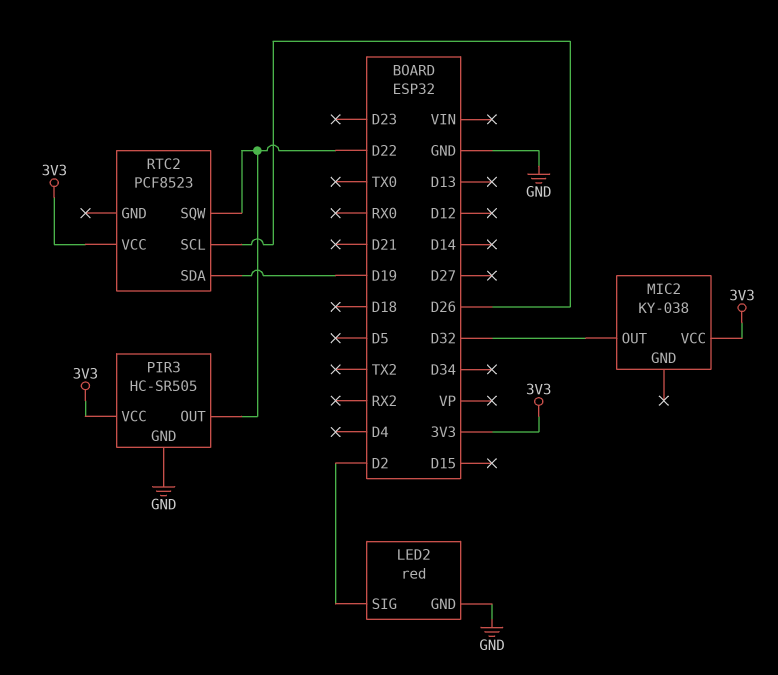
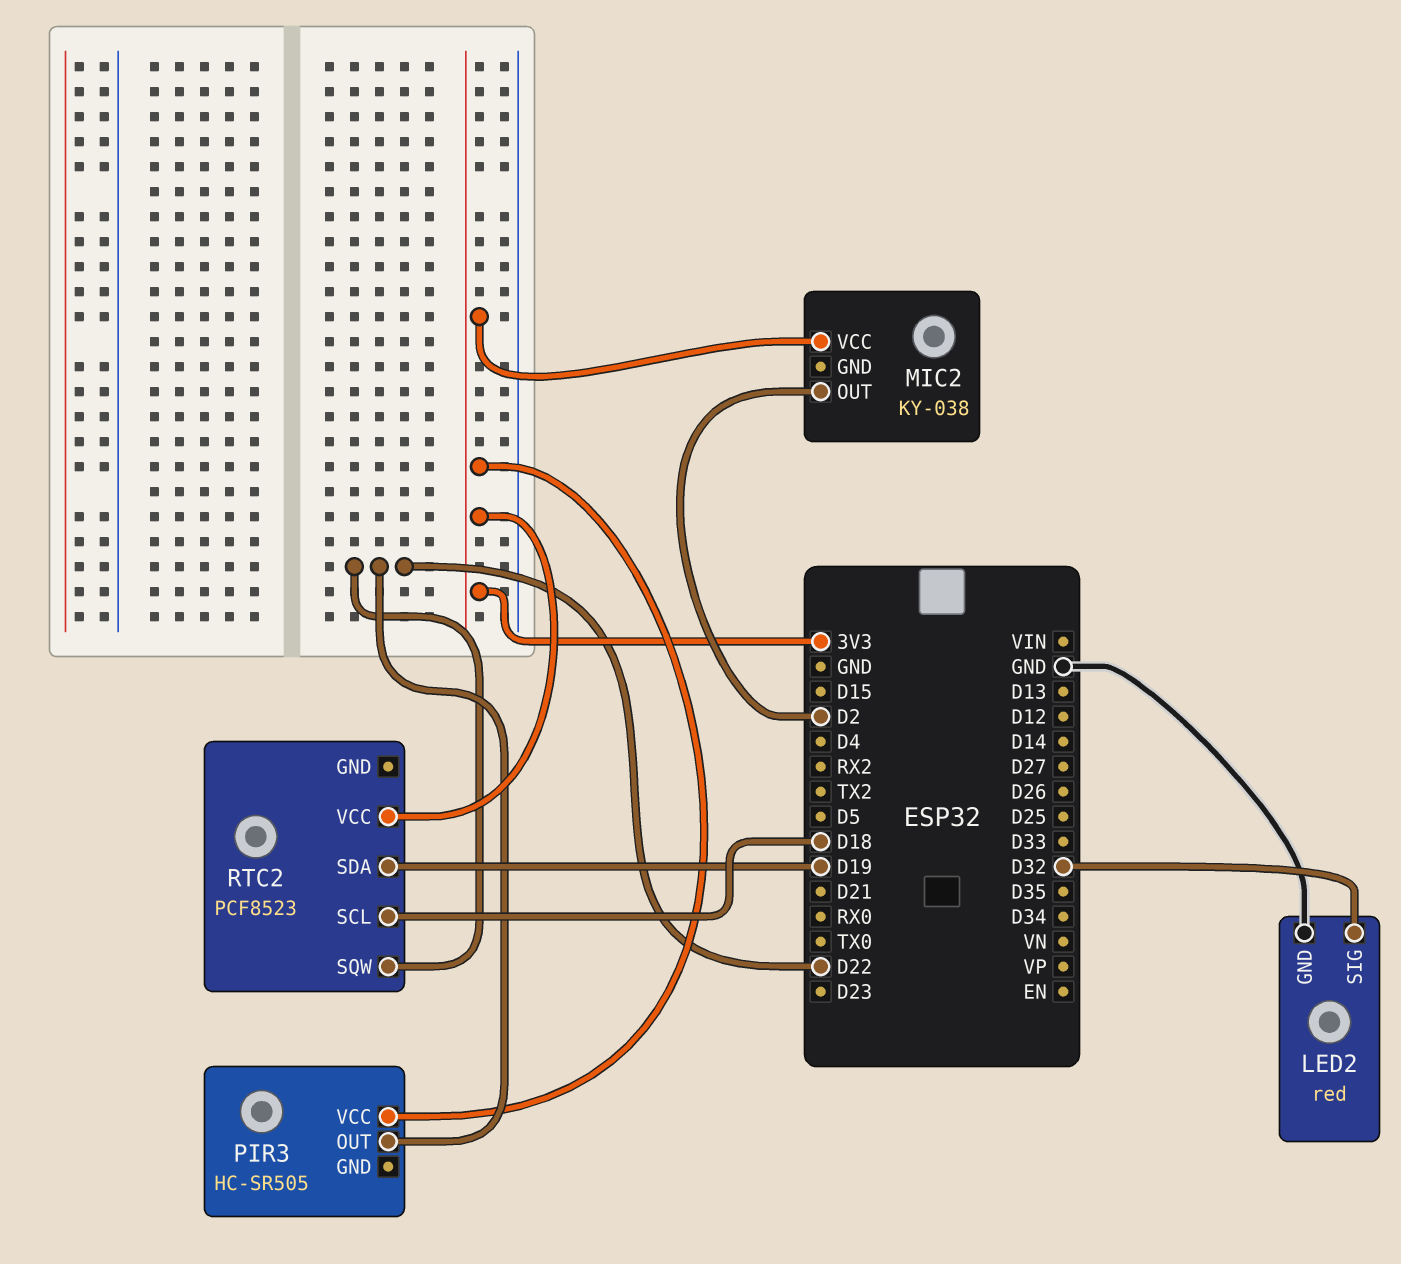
LED2 pin SIG: D2 -> D32
MIC2 pin OUT: D32 -> D2
PIR3 pin GND: GND -> none
RTC2 pin SCL: D26 -> D18

